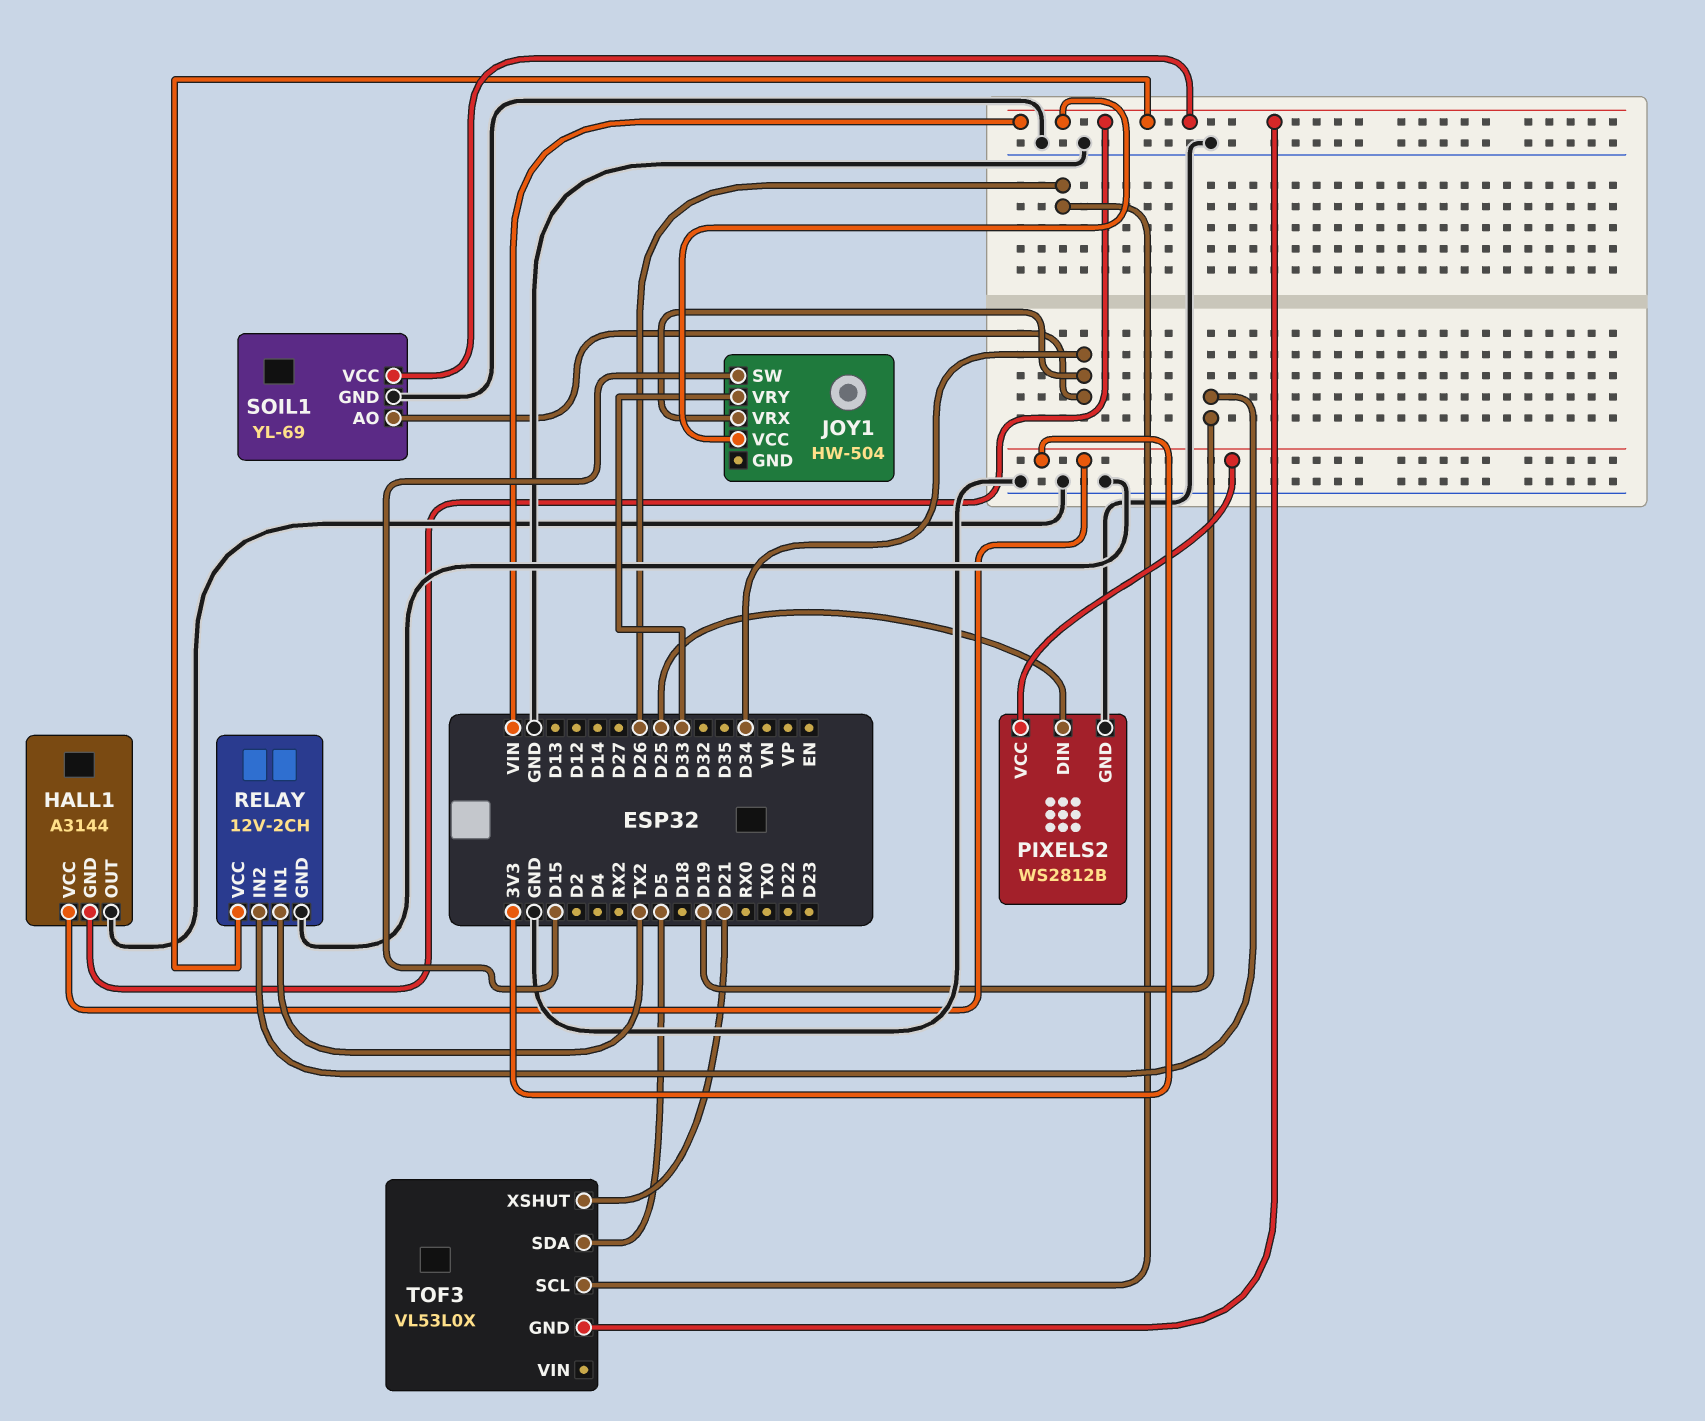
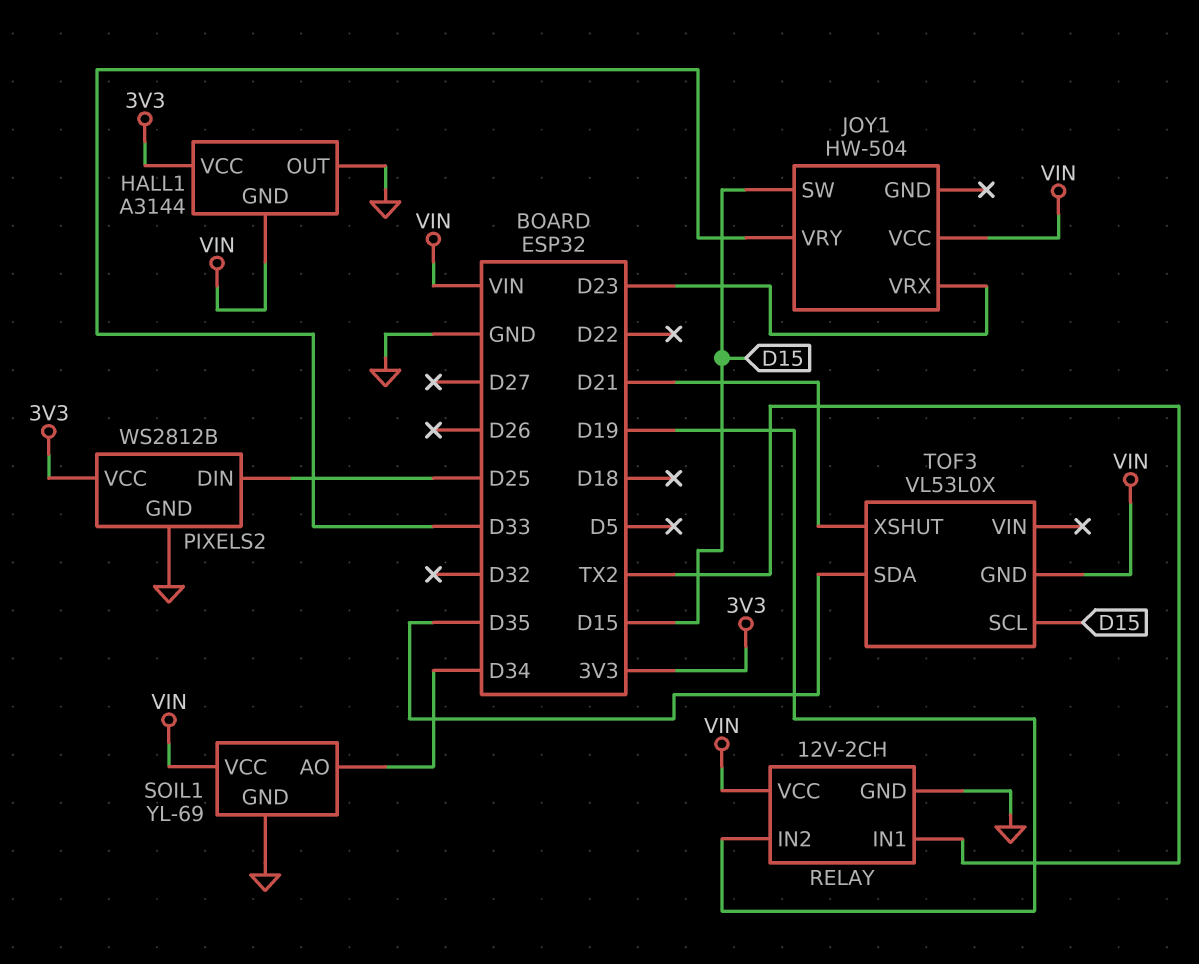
JOY1 pin VRX: D34 -> D23
TOF3 pin SCL: D26 -> D15
TOF3 pin SDA: D5 -> D35

